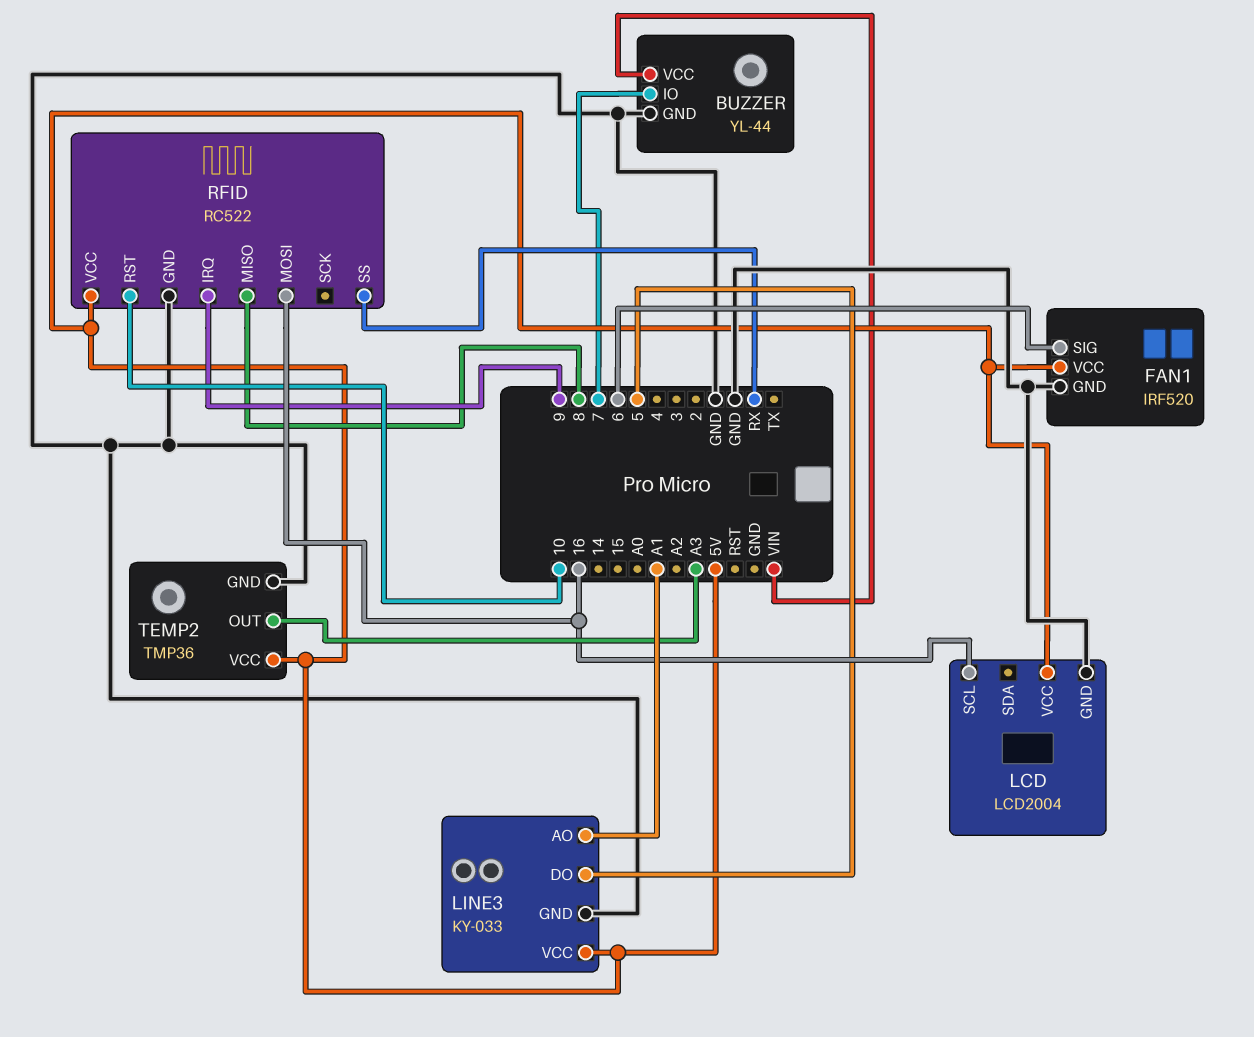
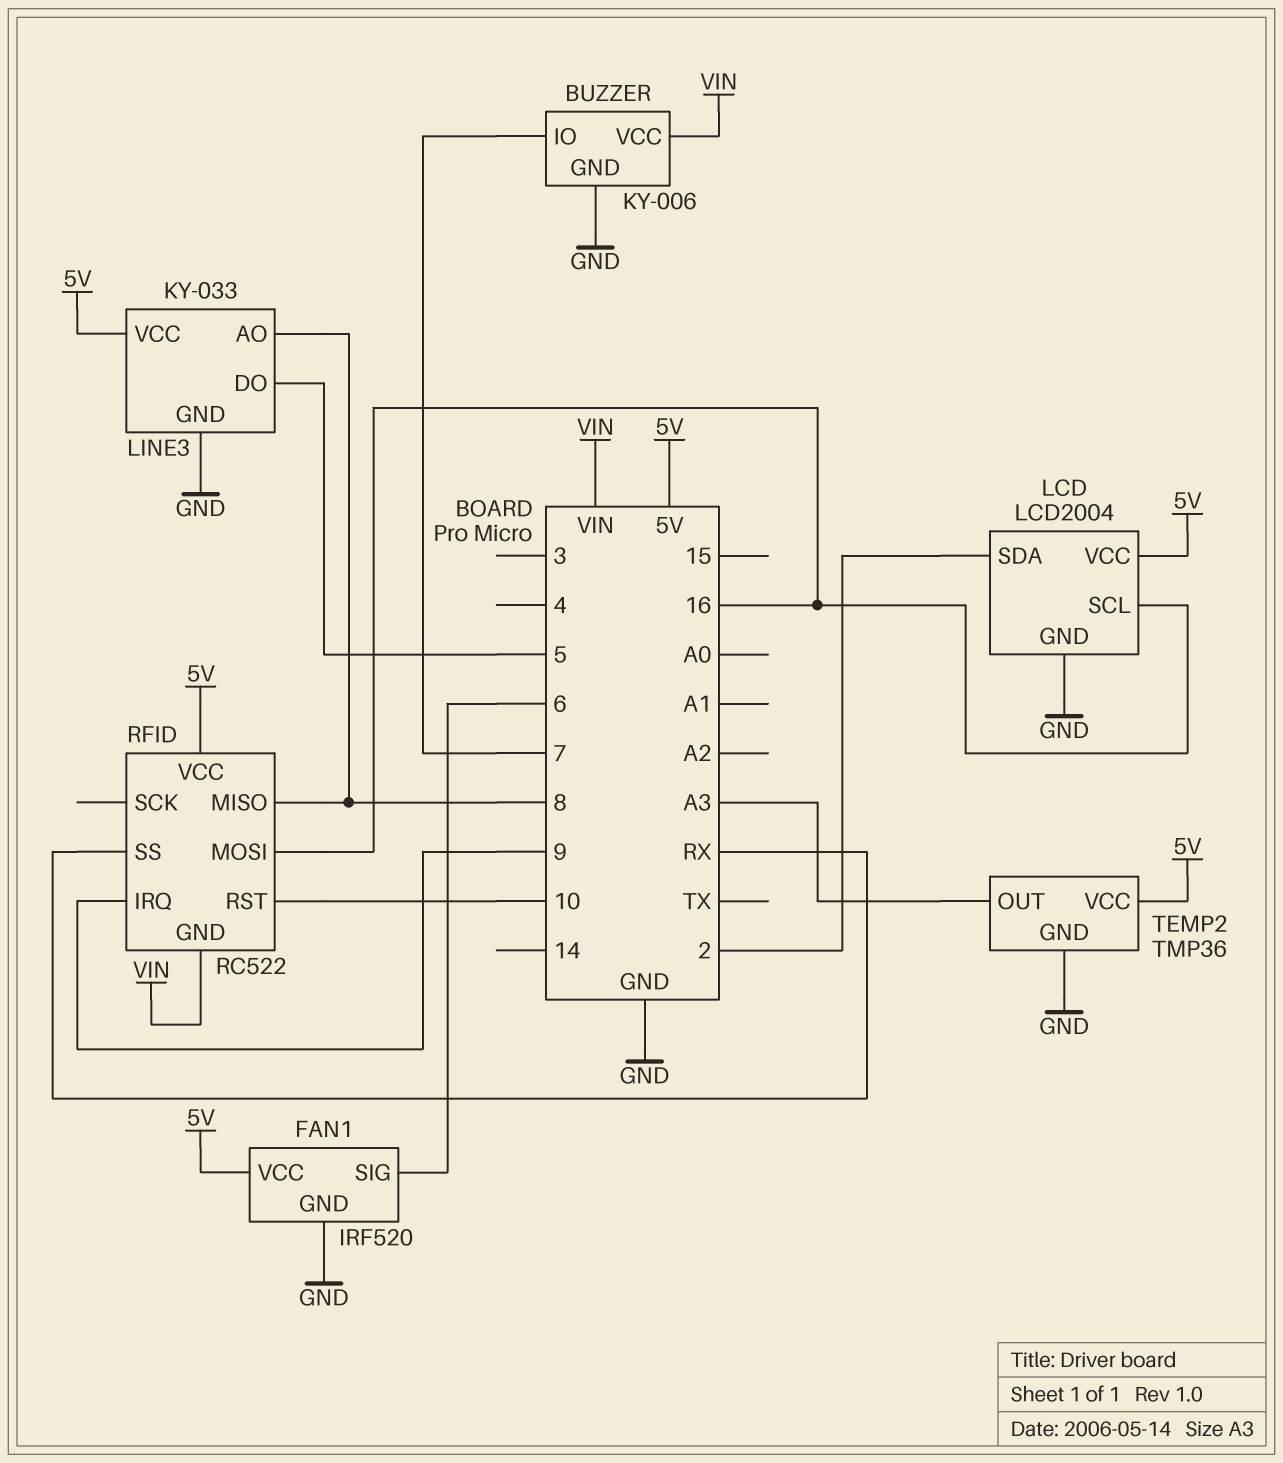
BUZZER: YL-44 -> KY-006
LCD pin SDA: none -> 2
LINE3 pin AO: A1 -> 8
RFID pin GND: GND -> VIN

